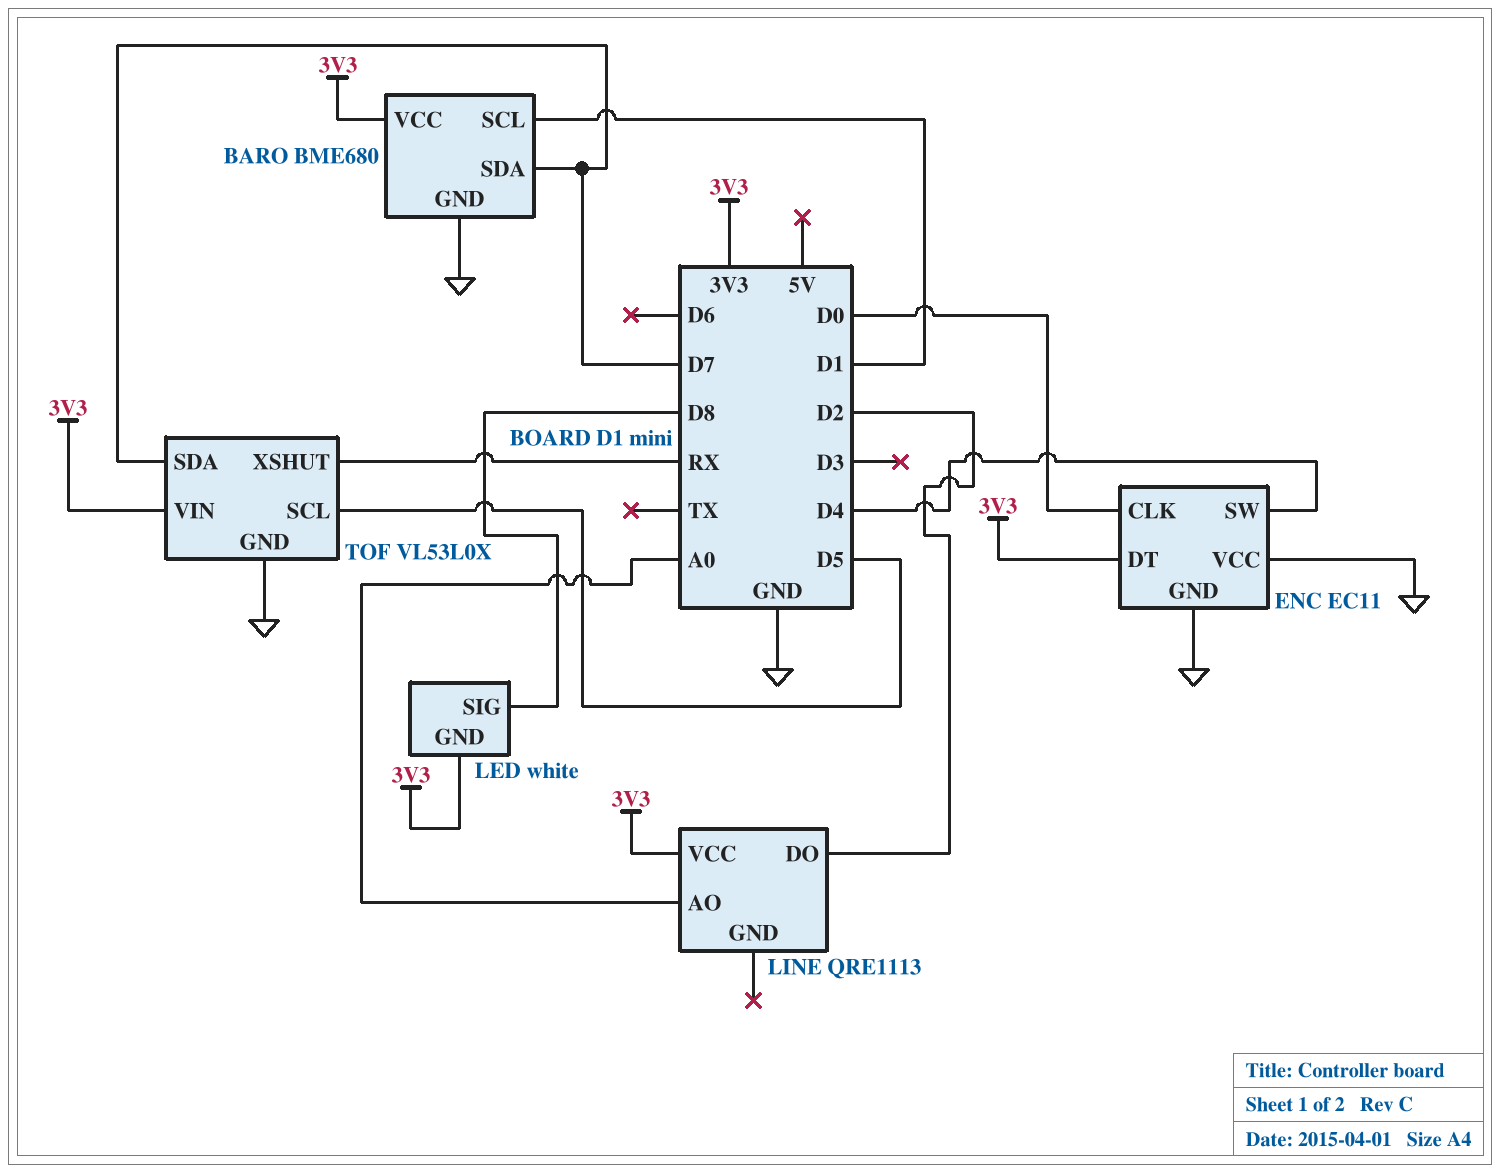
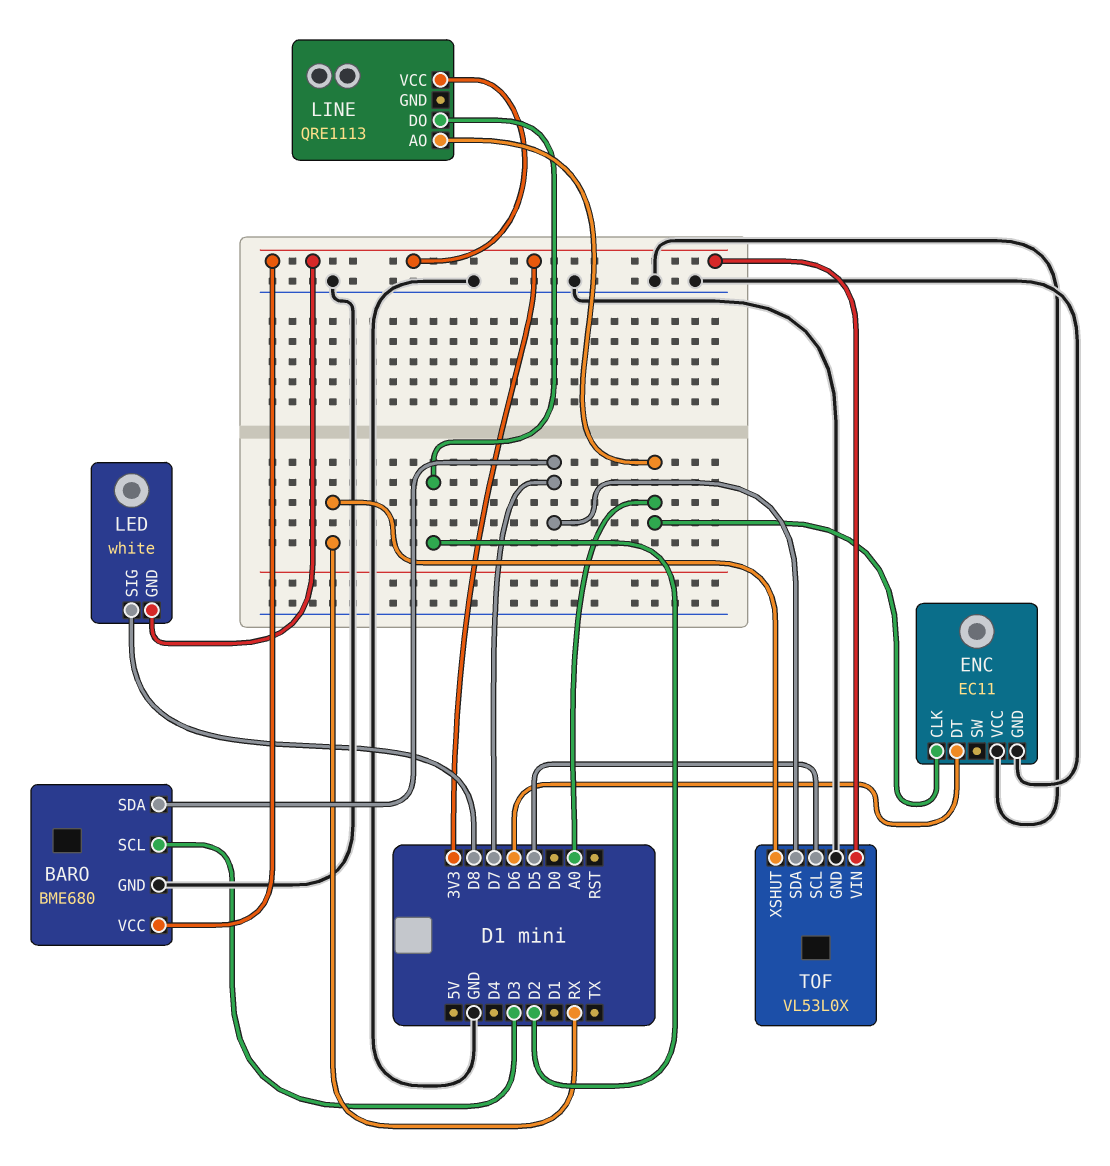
BARO pin SCL: D1 -> D3
ENC pin CLK: D0 -> A0
ENC pin DT: 3V3 -> D6
ENC pin SW: D4 -> none

